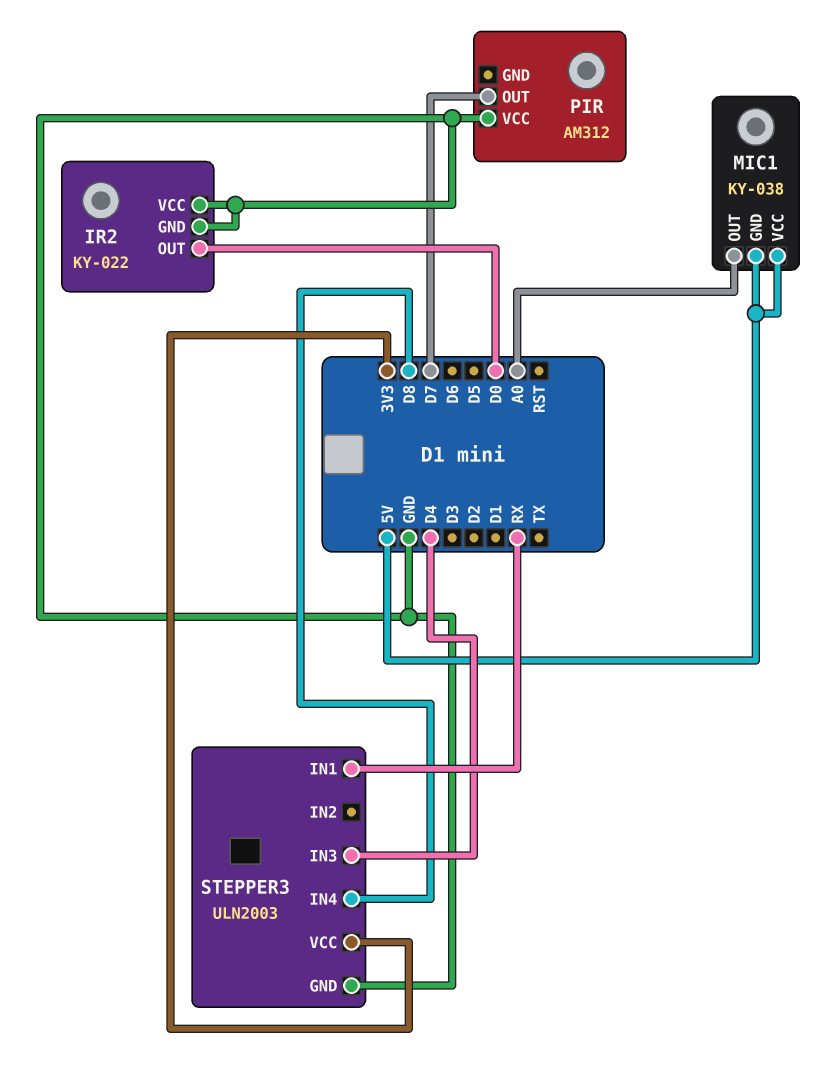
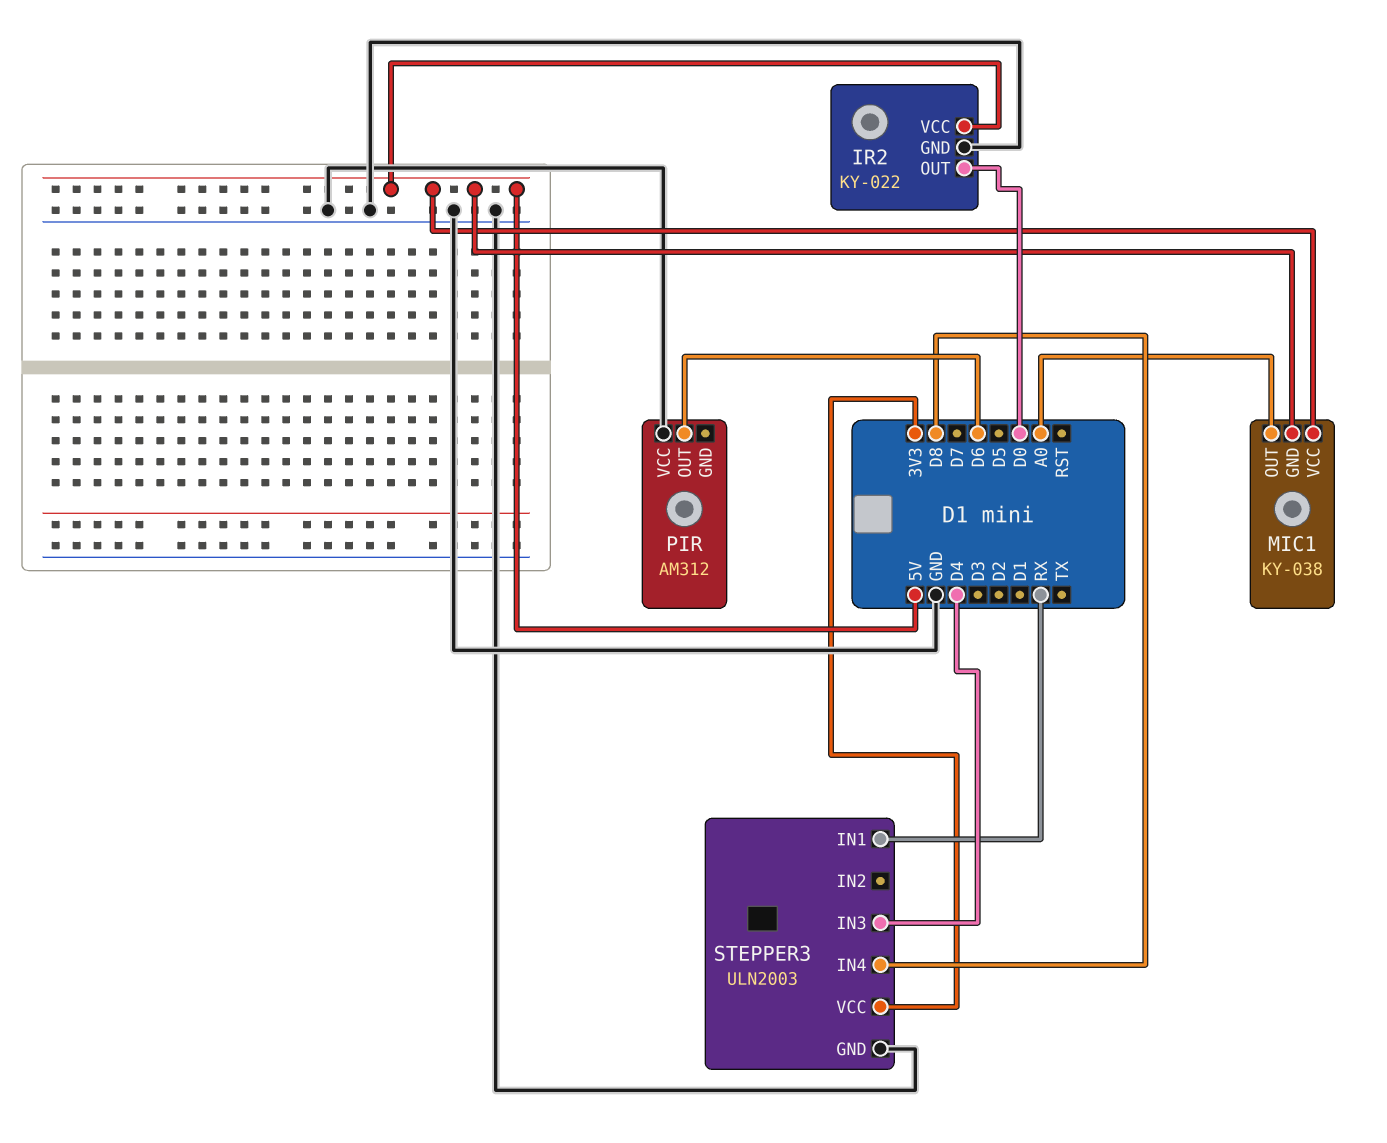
IR2 pin VCC: GND -> 5V
PIR pin OUT: D7 -> D6

